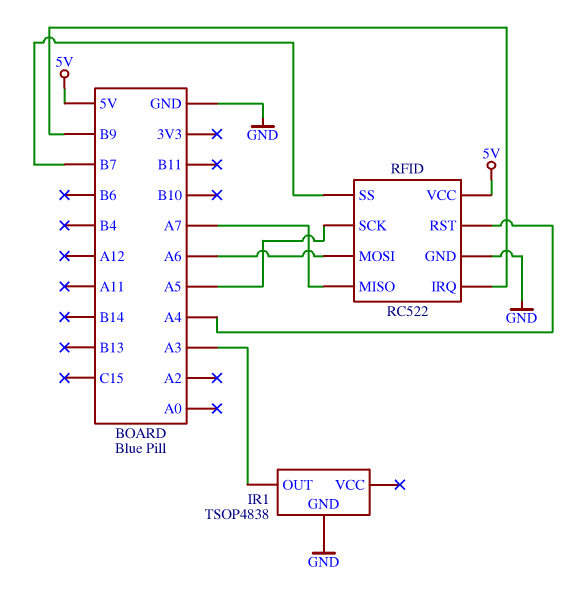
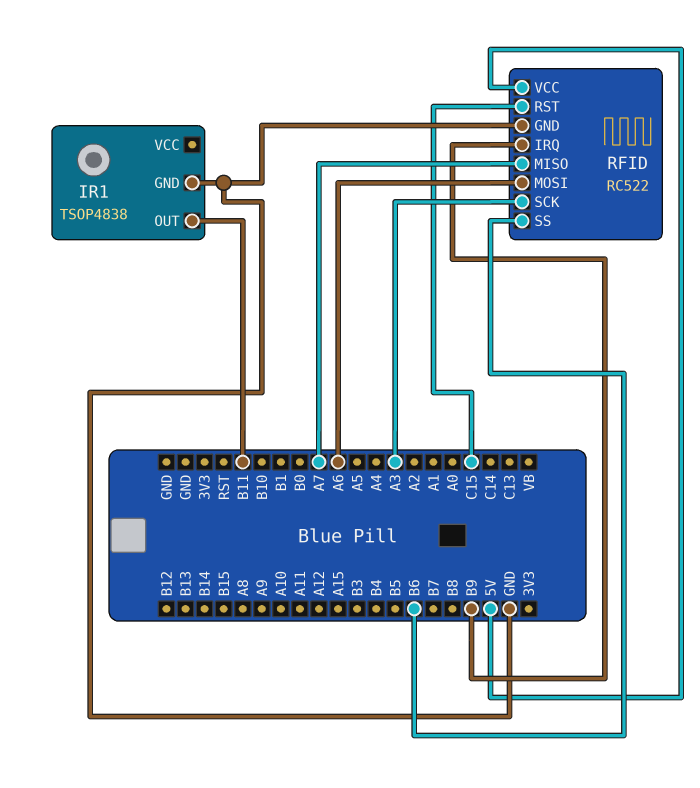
IR1 pin OUT: A3 -> B11
RFID pin RST: A4 -> C15
RFID pin SCK: A5 -> A3
RFID pin SS: B7 -> B6

